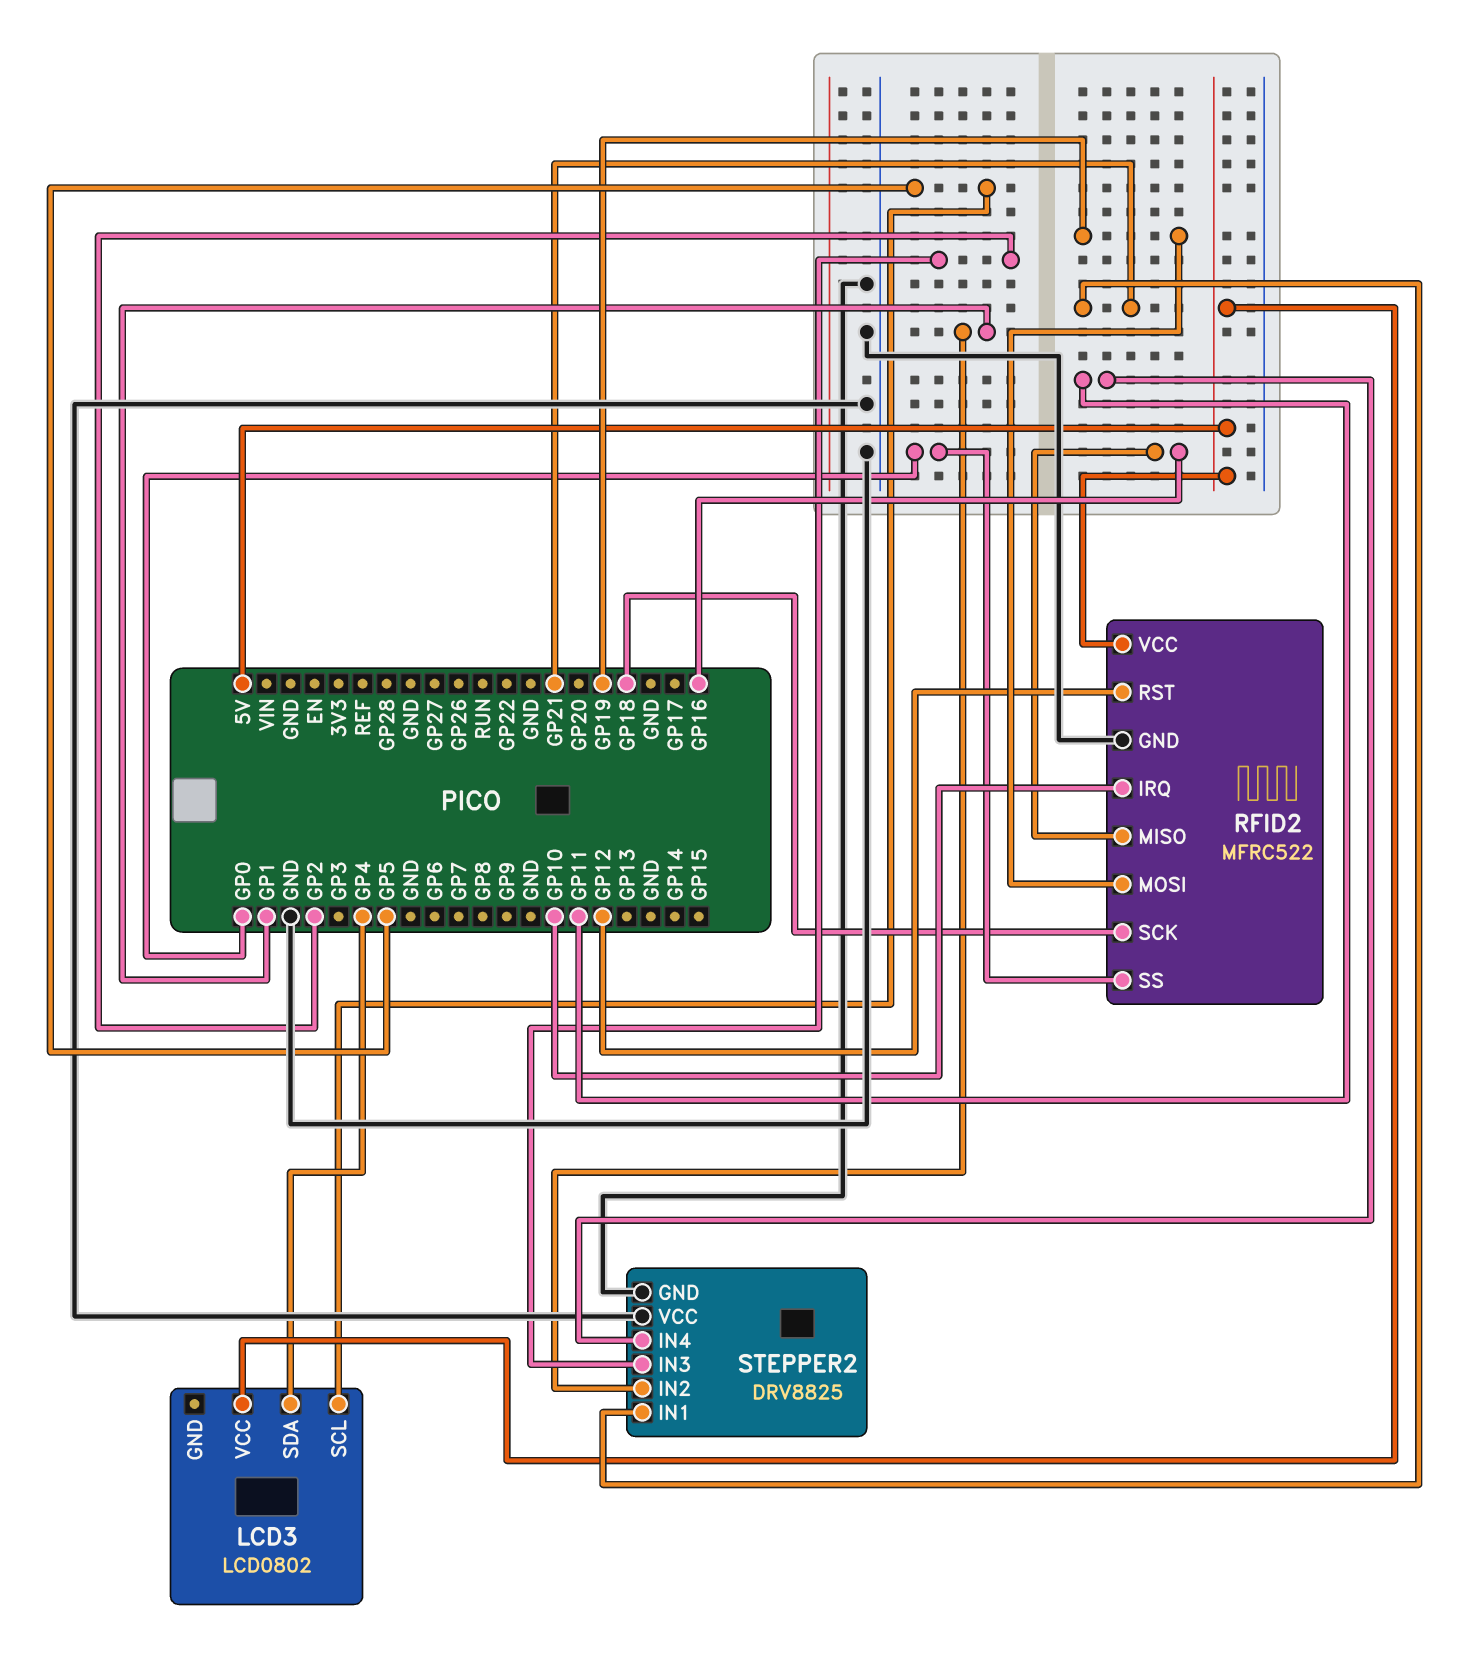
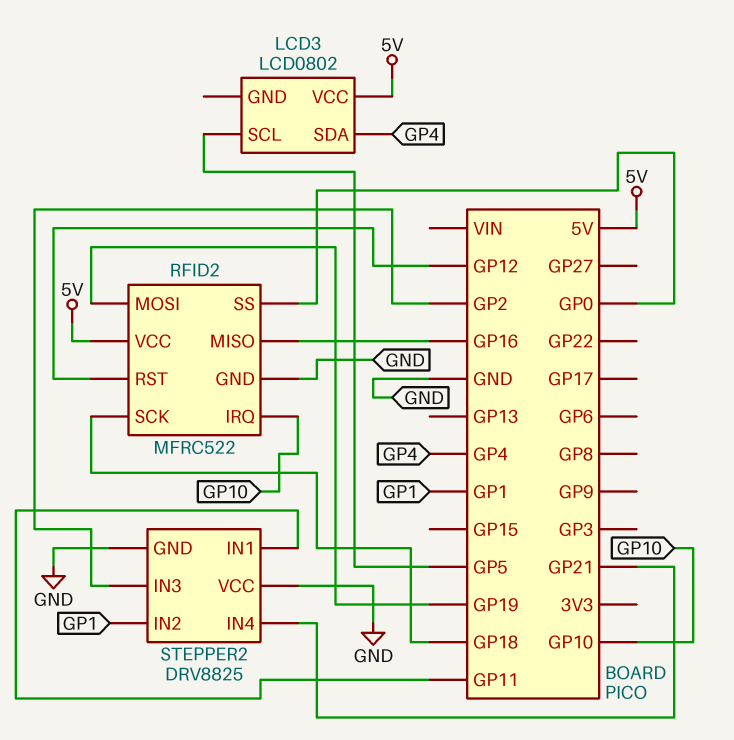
STEPPER2 pin IN1: GP21 -> GP11
STEPPER2 pin IN4: GP11 -> GP21

